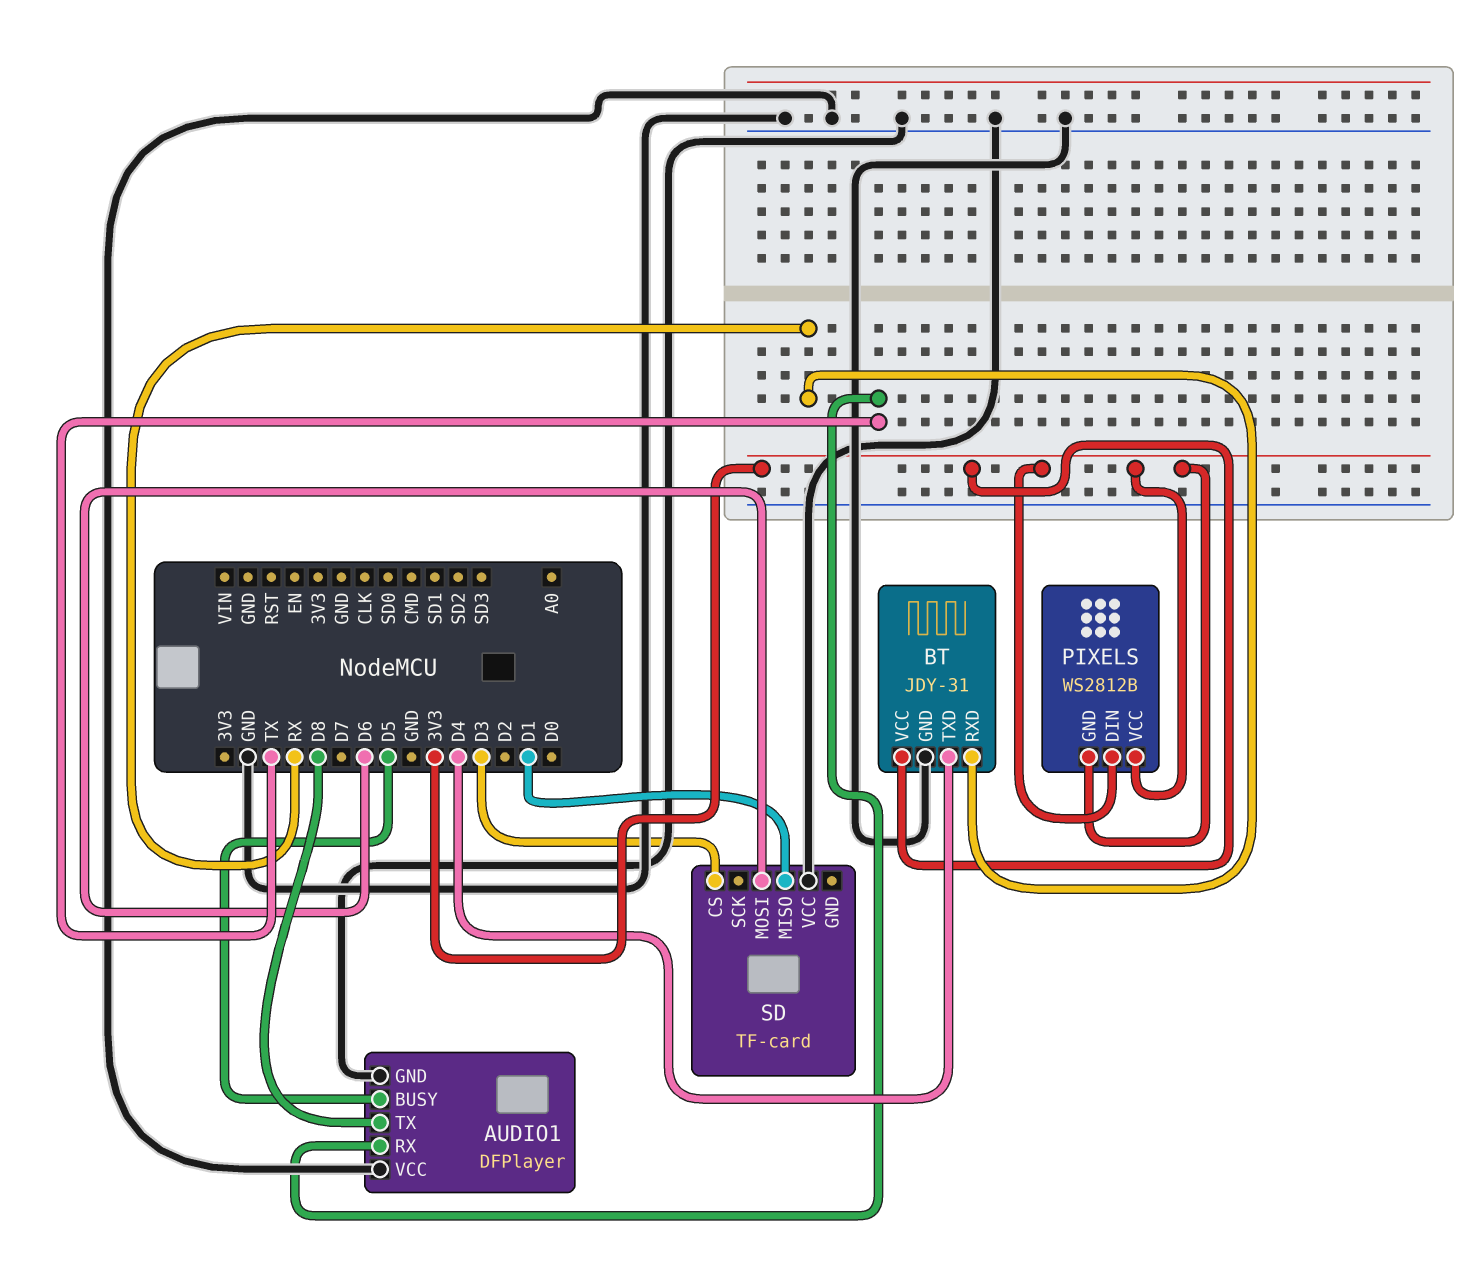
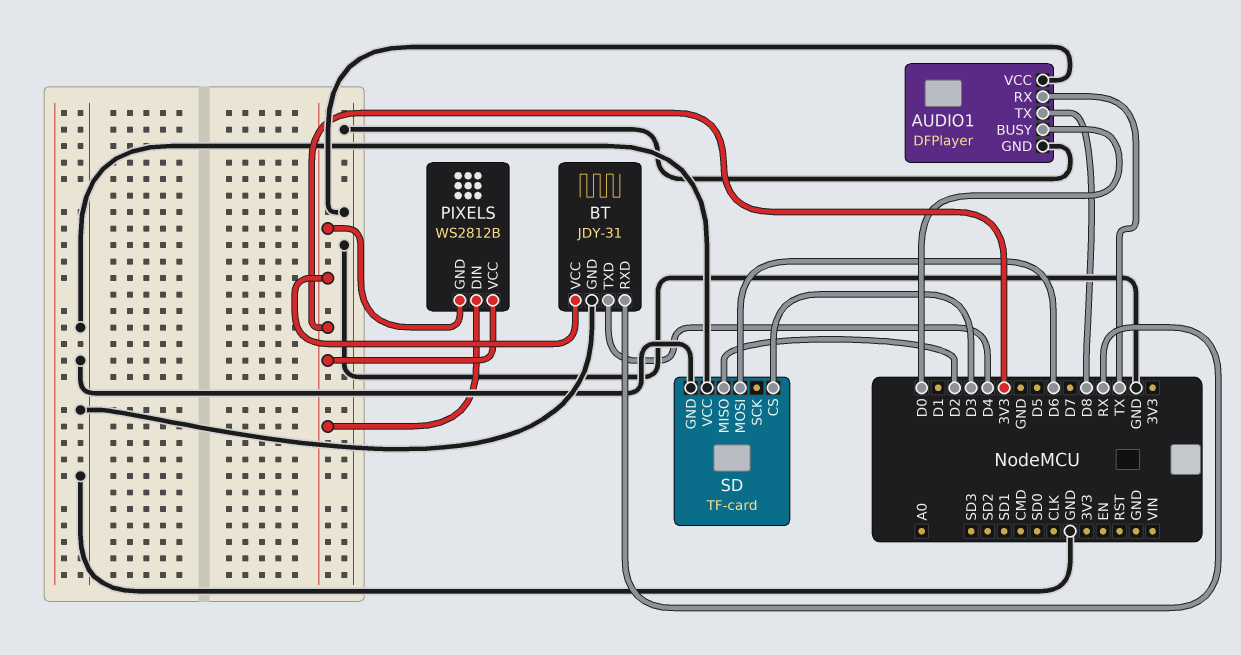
AUDIO1 pin BUSY: D5 -> D0
SD pin GND: none -> GND
SD pin MISO: D1 -> D2

